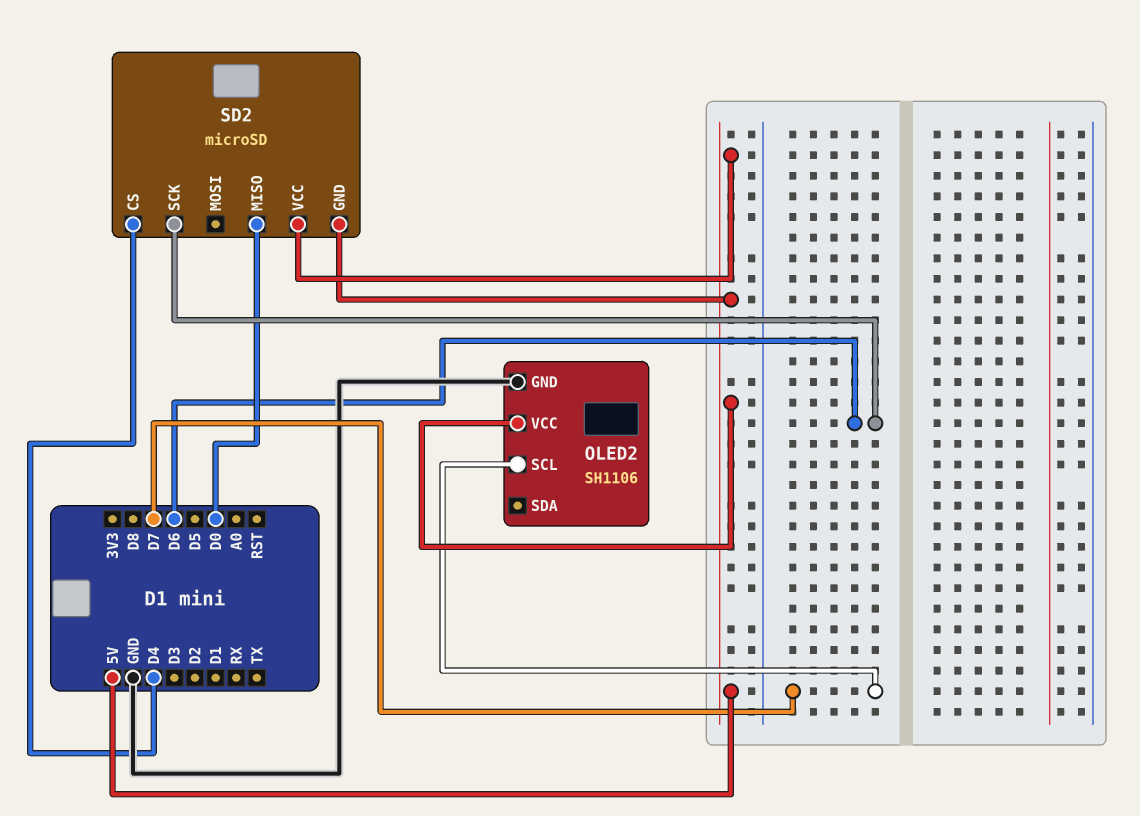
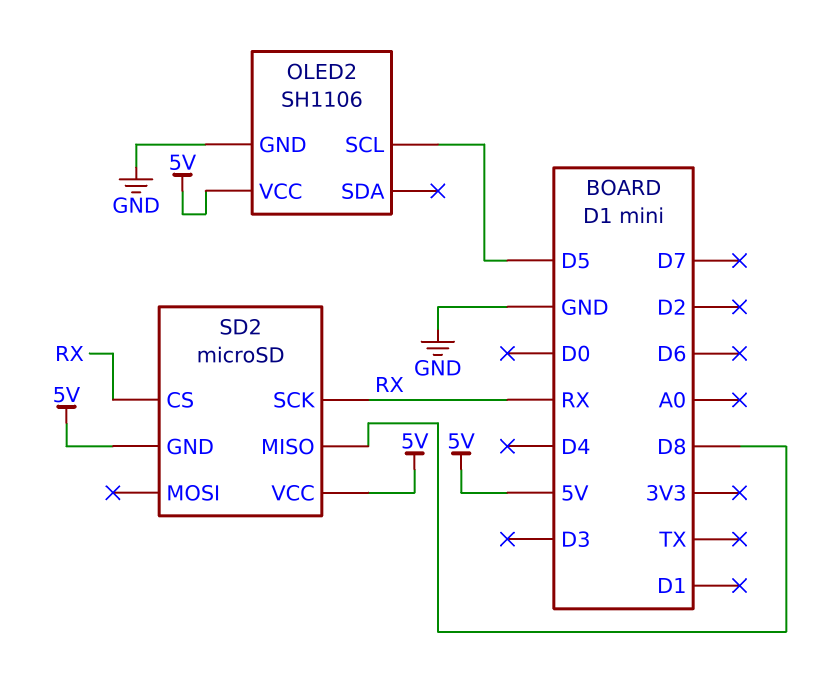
OLED2 pin SCL: D7 -> D5
SD2 pin CS: D4 -> RX
SD2 pin MISO: D0 -> D8
SD2 pin SCK: D6 -> RX

